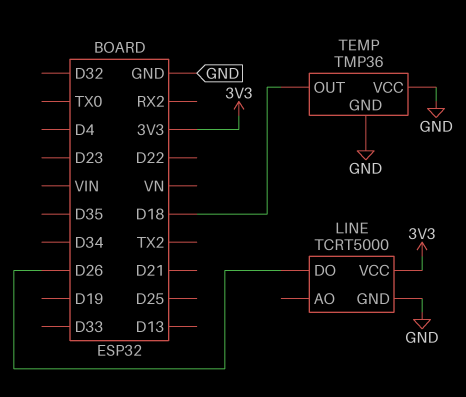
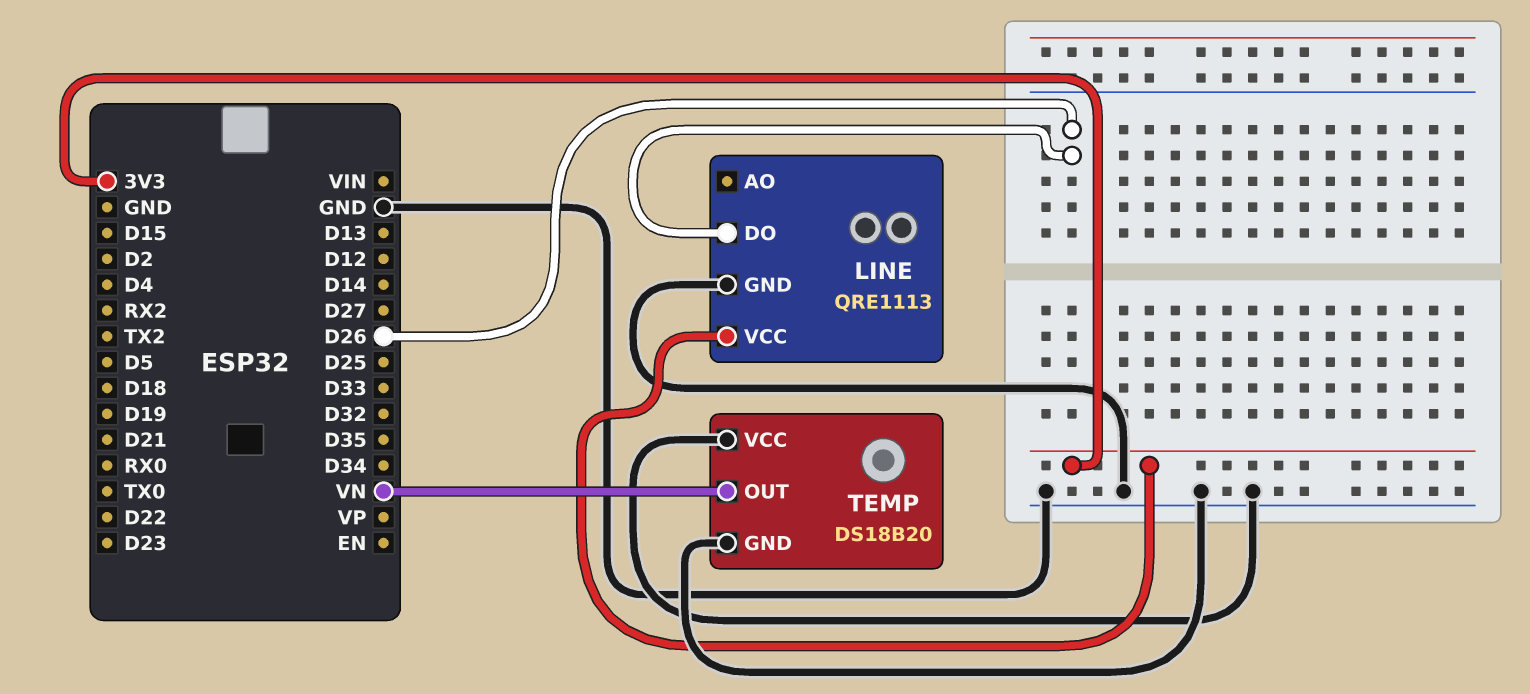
LINE: TCRT5000 -> QRE1113
TEMP: TMP36 -> DS18B20
TEMP pin OUT: D18 -> VN

